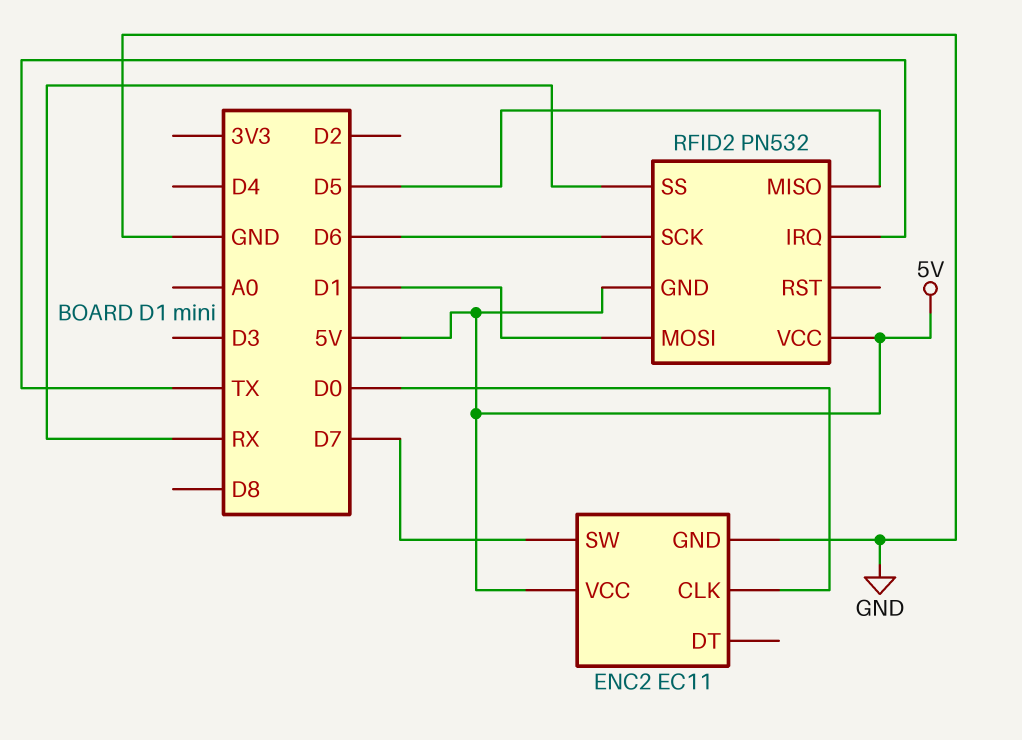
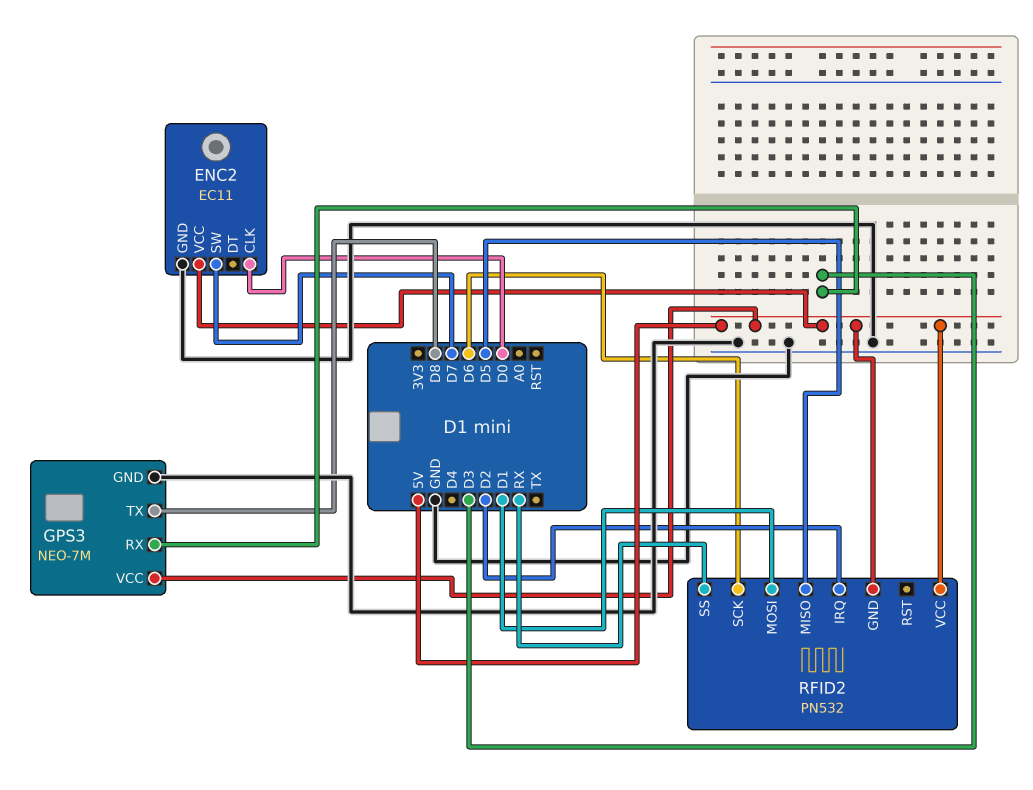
GPS3: none -> NEO-7M
GPS3 pin GND: none -> GND
GPS3 pin RX: none -> D3
GPS3 pin TX: none -> D8
GPS3 pin VCC: none -> 5V
RFID2 pin IRQ: TX -> D2

